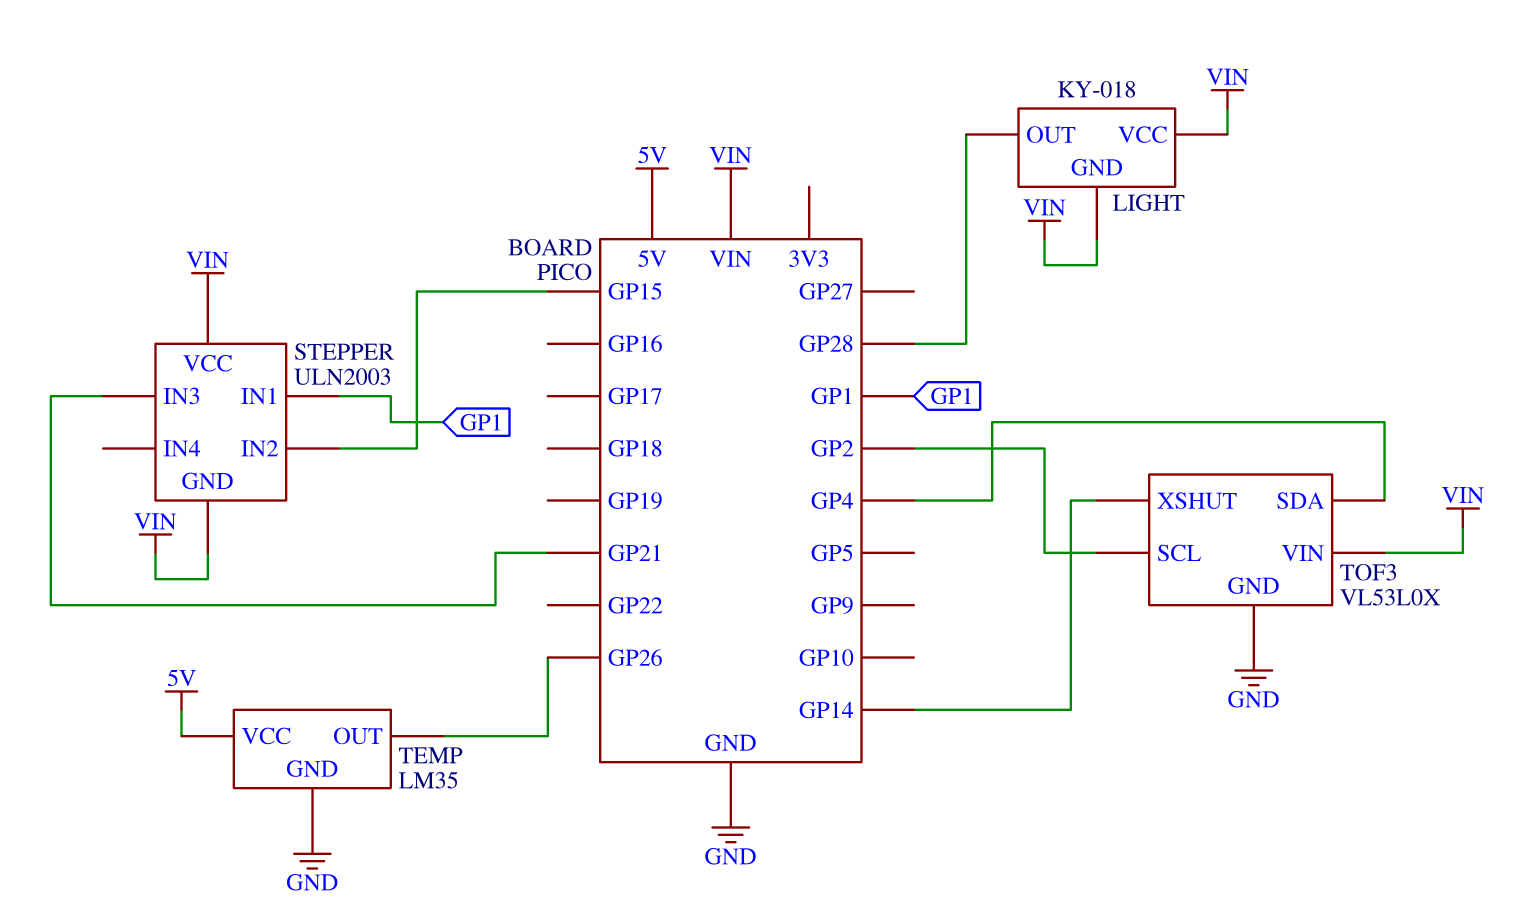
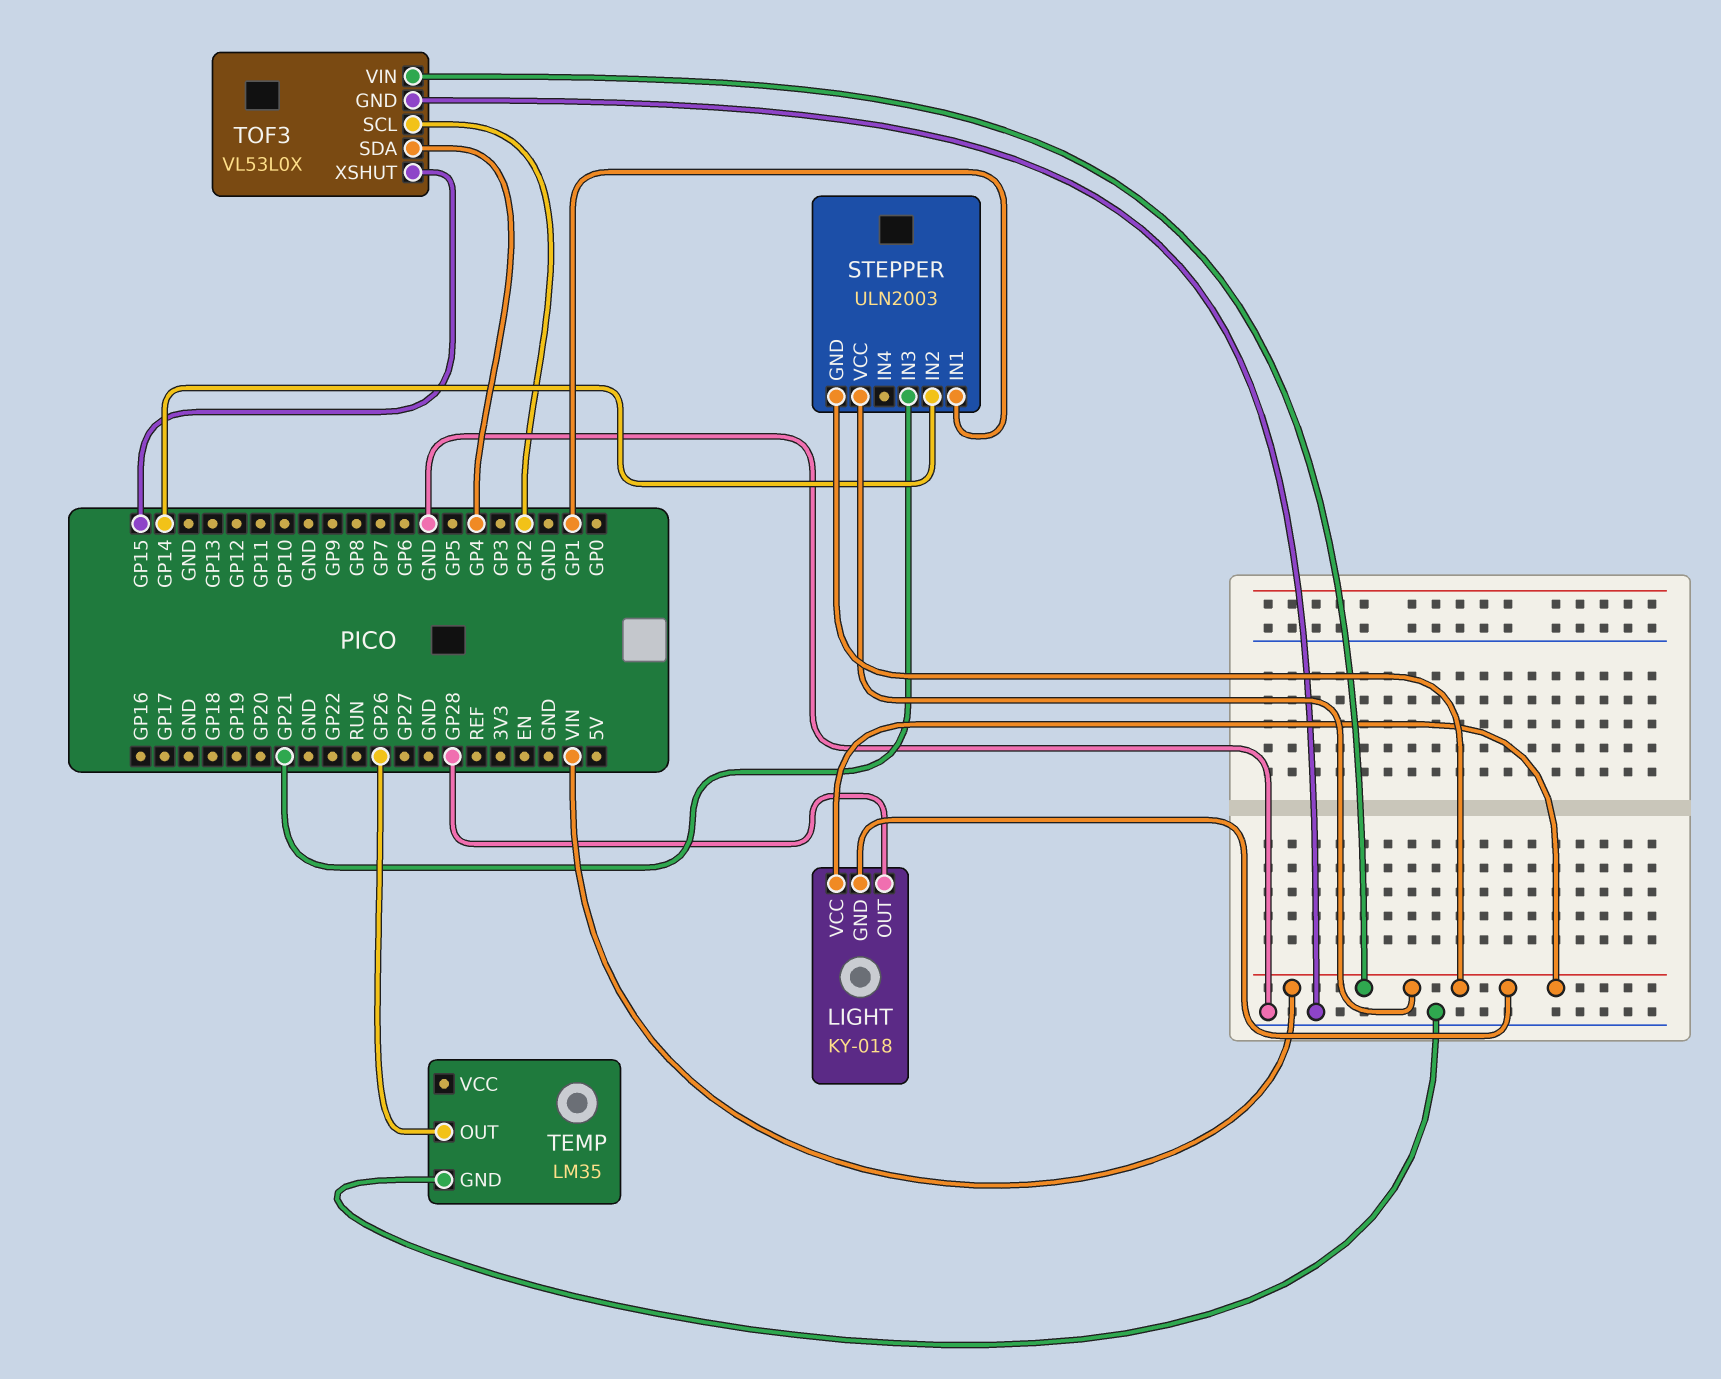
STEPPER pin IN2: GP15 -> GP14
TEMP pin VCC: 5V -> none
TOF3 pin XSHUT: GP14 -> GP15

